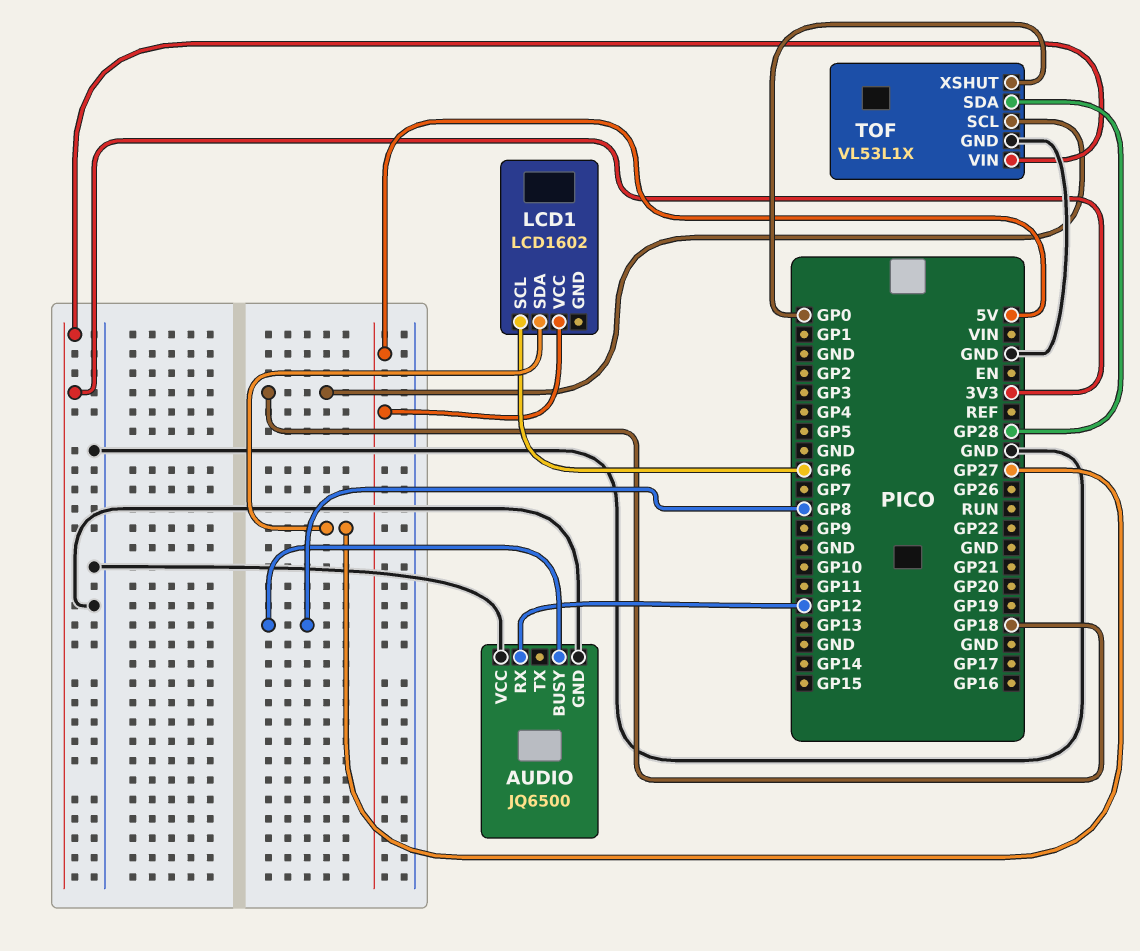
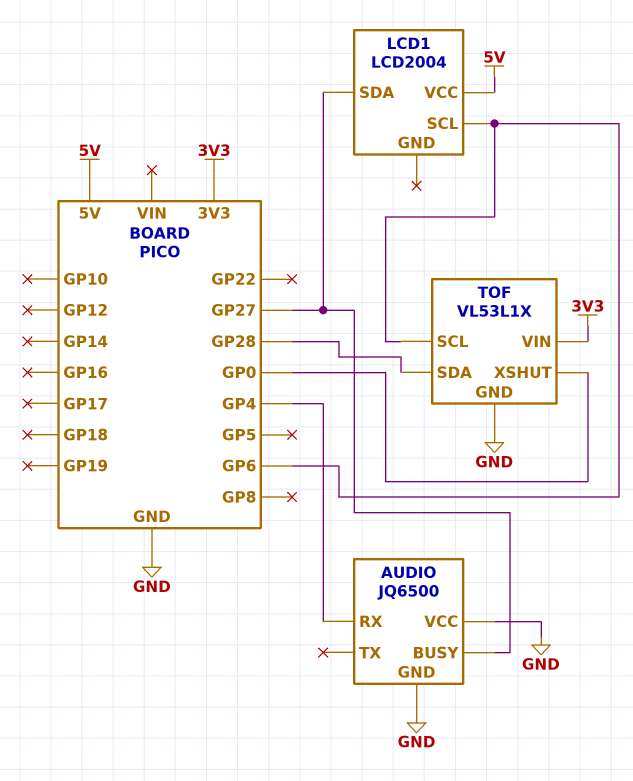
AUDIO pin BUSY: GP8 -> GP27
AUDIO pin RX: GP12 -> GP4
LCD1: LCD1602 -> LCD2004
TOF pin SCL: GP18 -> GP6

